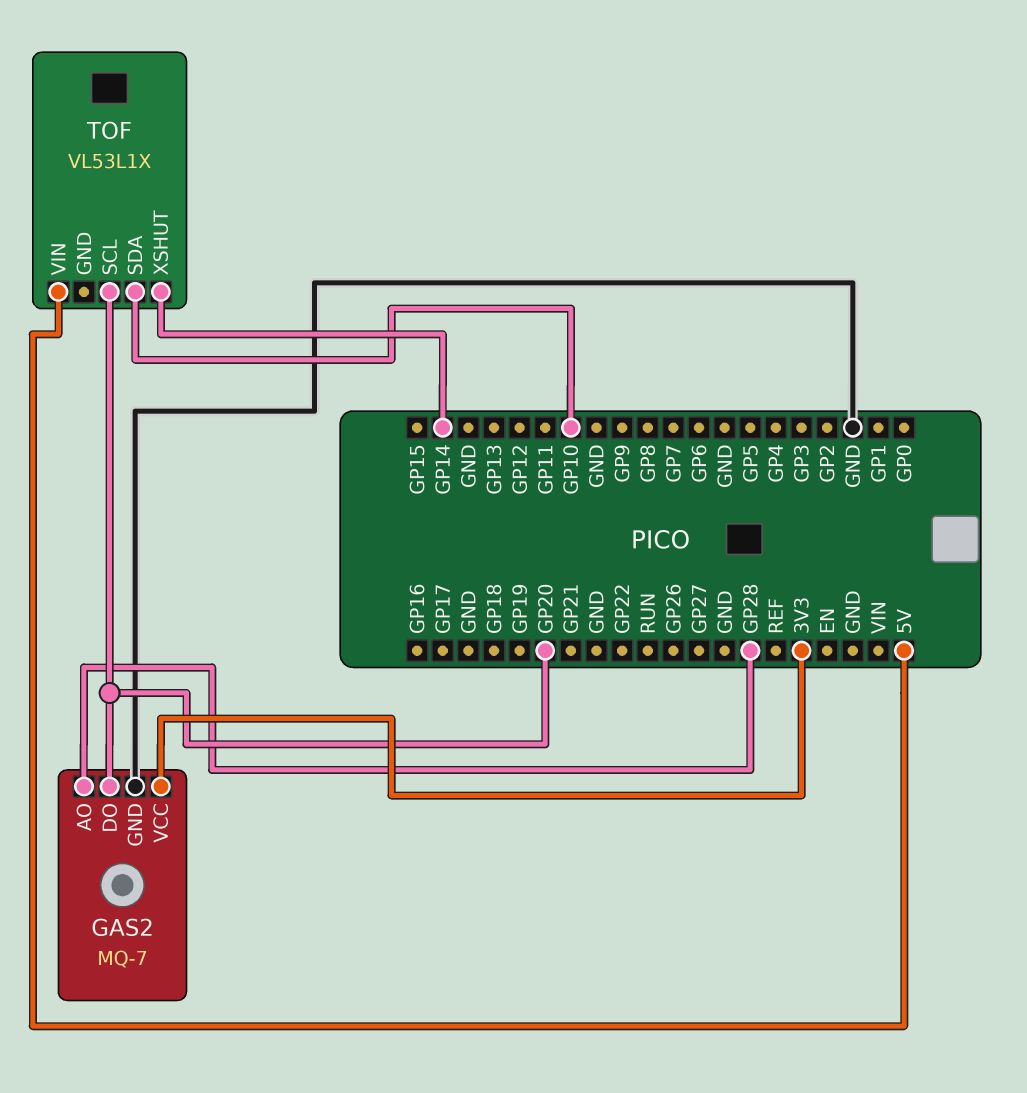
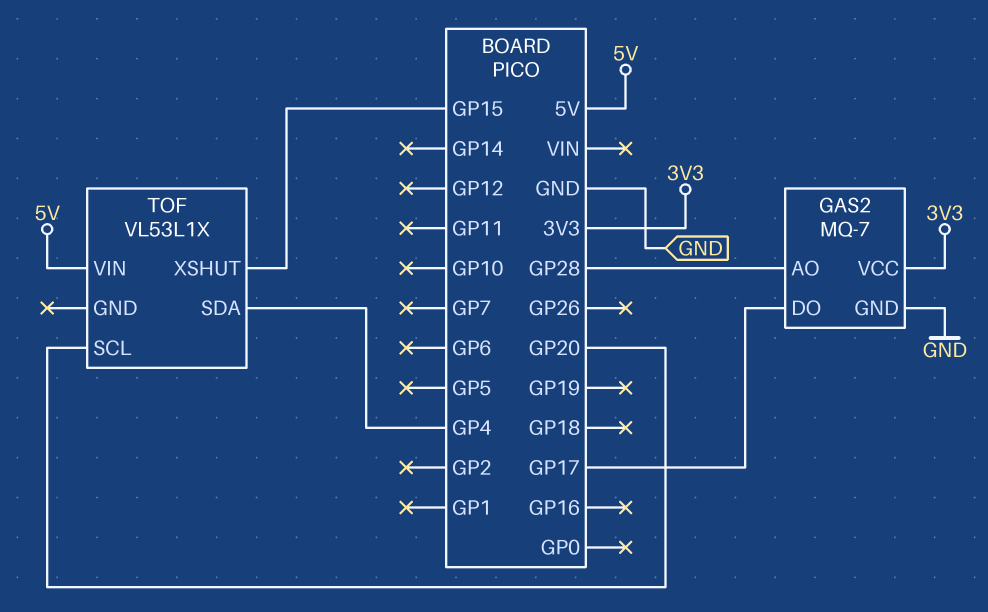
GAS2 pin DO: GP20 -> GP17
TOF pin SDA: GP10 -> GP4
TOF pin XSHUT: GP14 -> GP15

